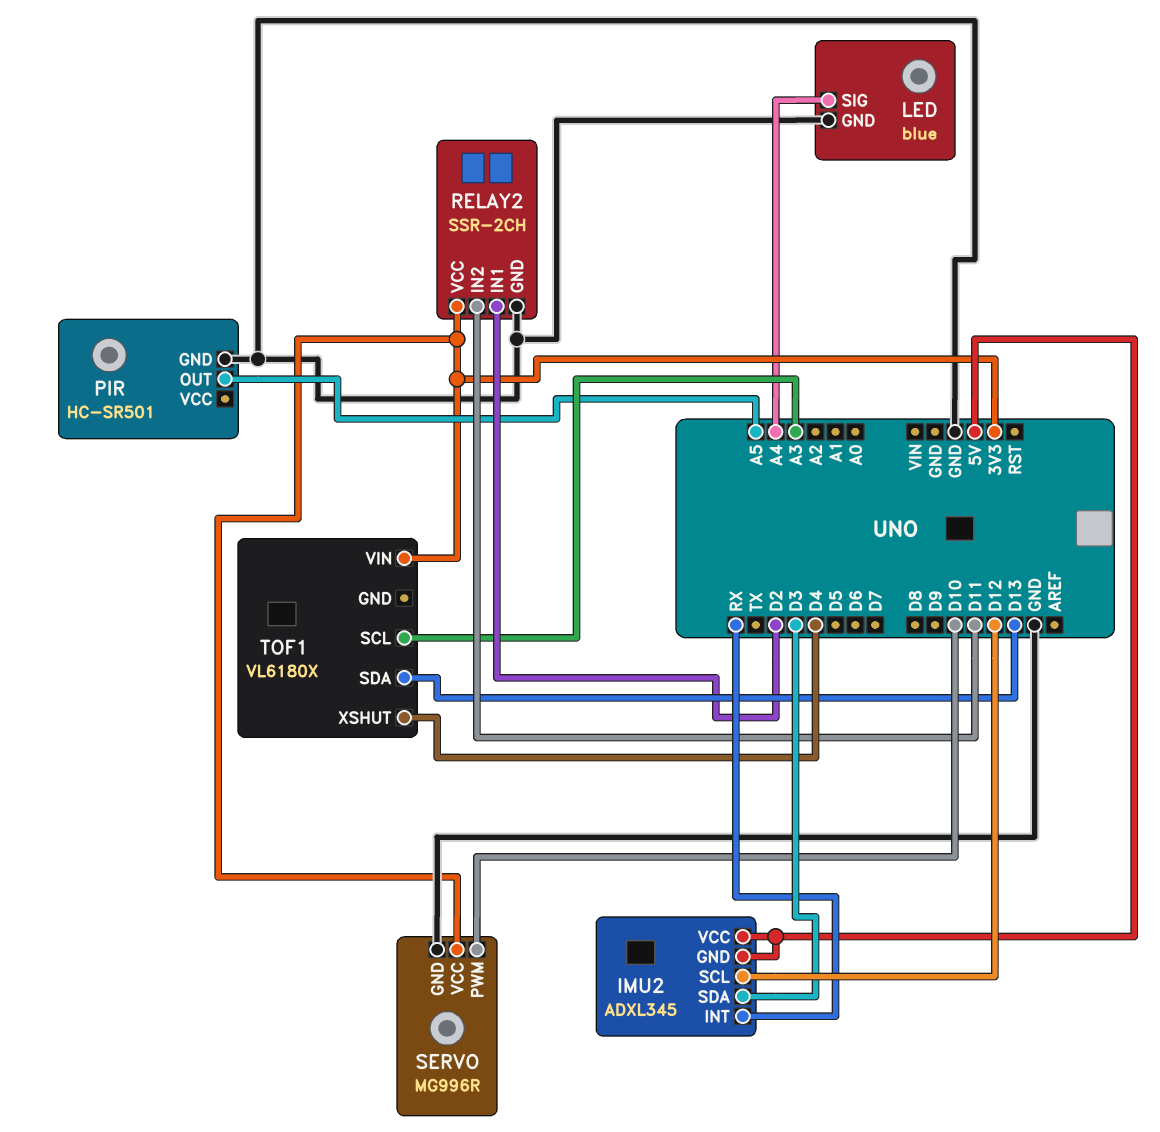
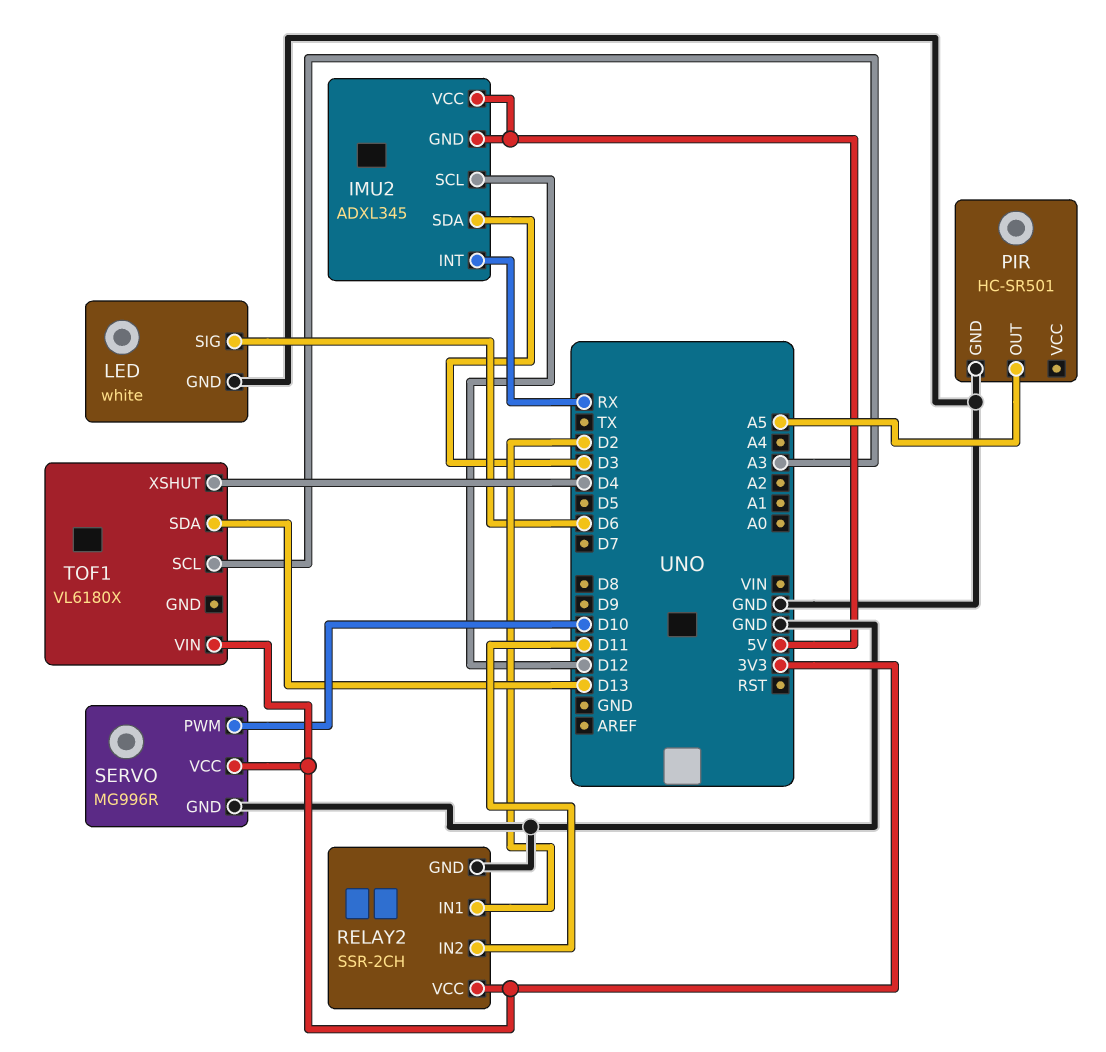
LED: blue -> white
LED pin SIG: A4 -> D6

